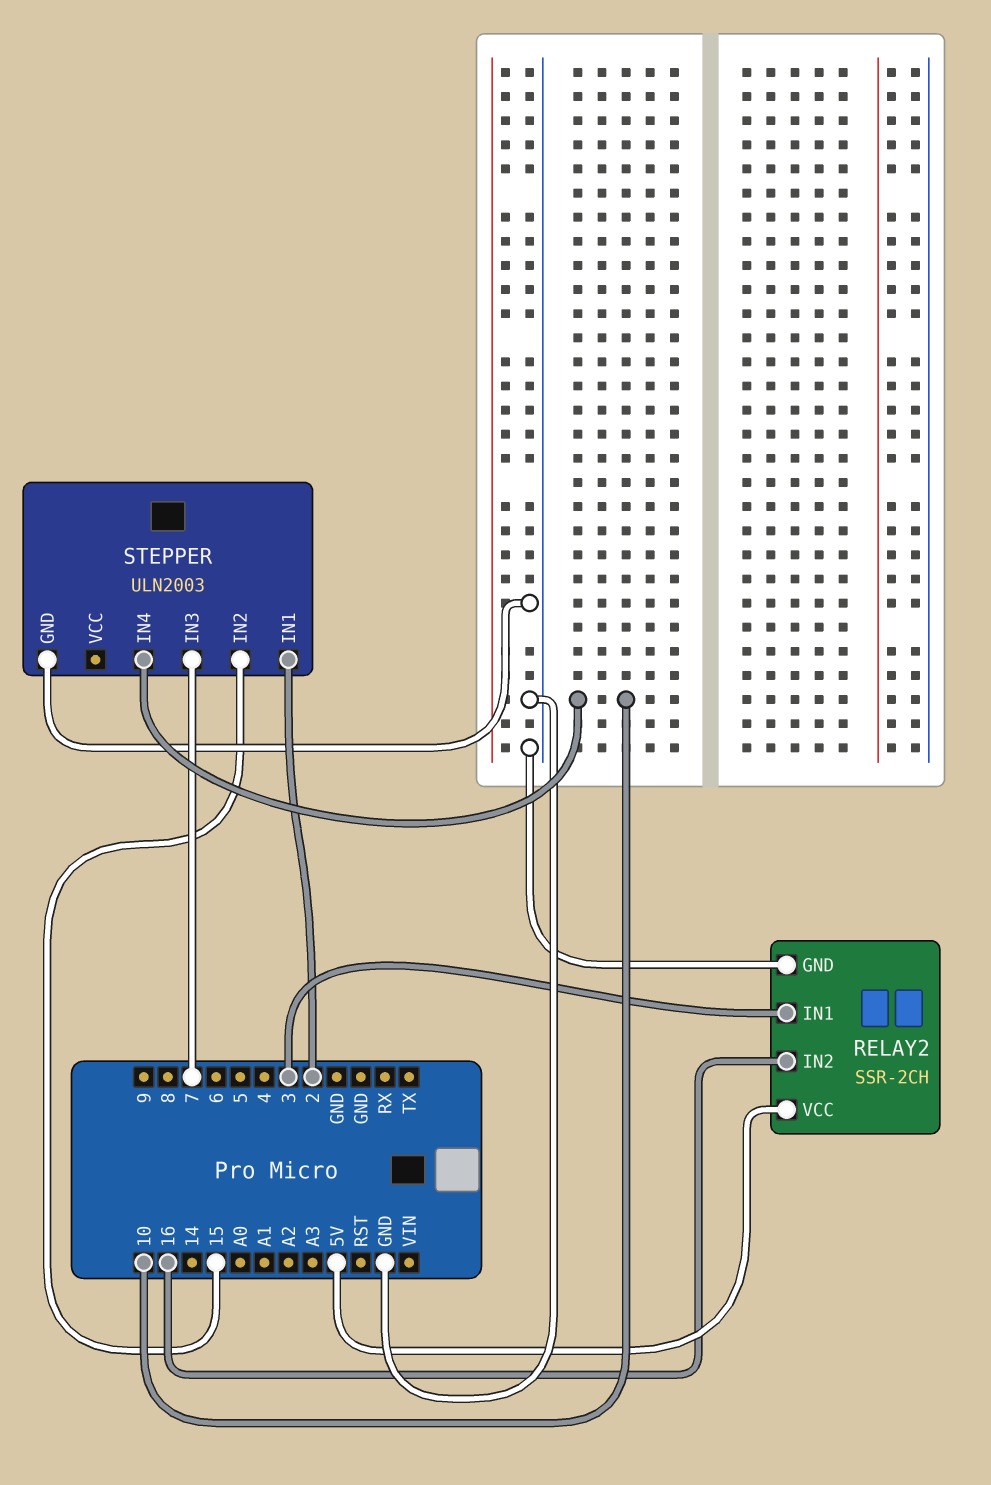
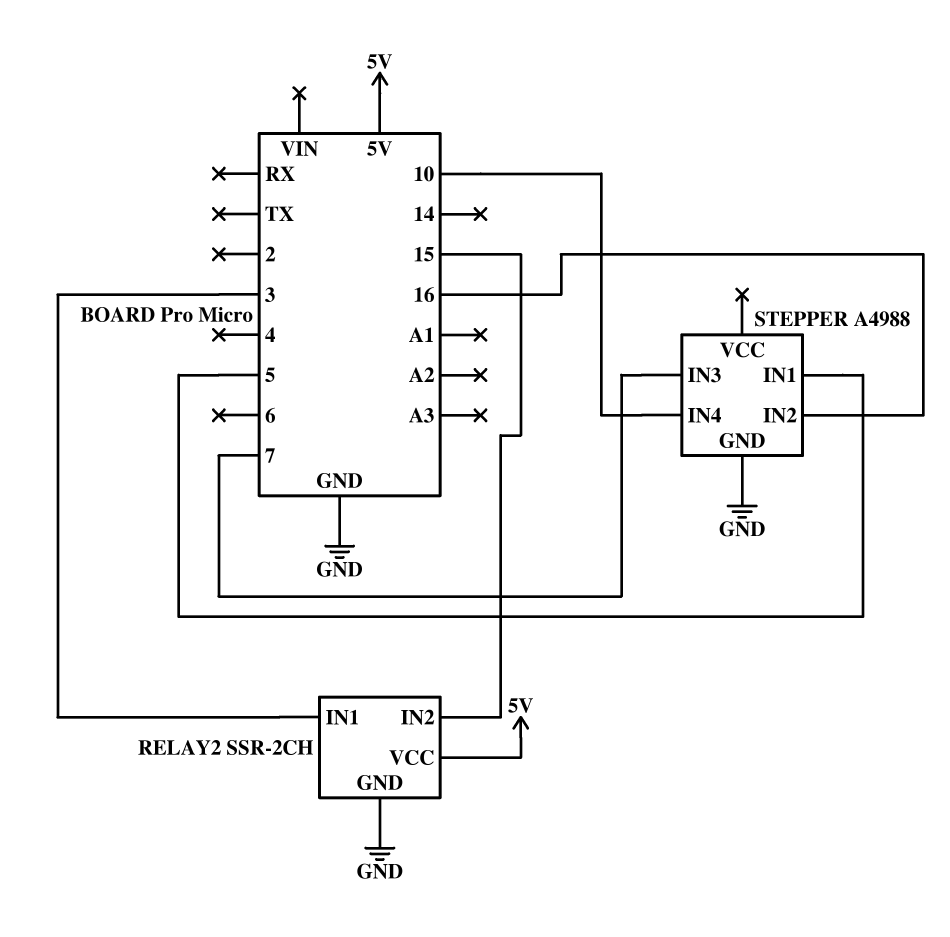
RELAY2 pin IN2: 16 -> 15
STEPPER: ULN2003 -> A4988
STEPPER pin IN1: 2 -> 5
STEPPER pin IN2: 15 -> 16

